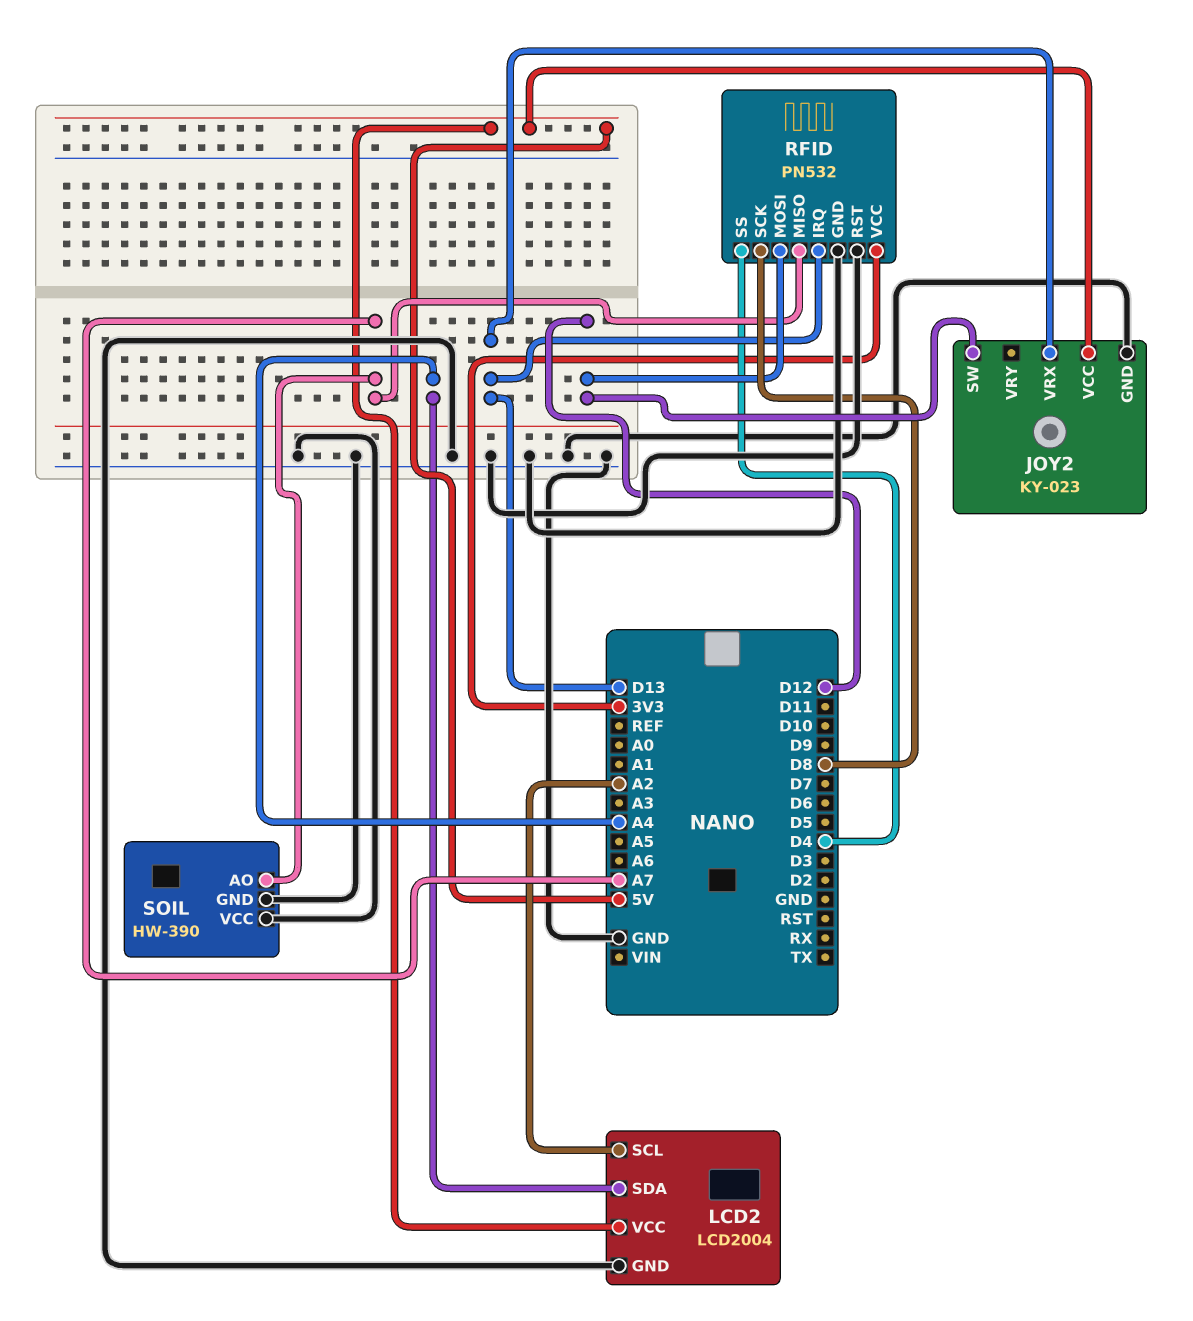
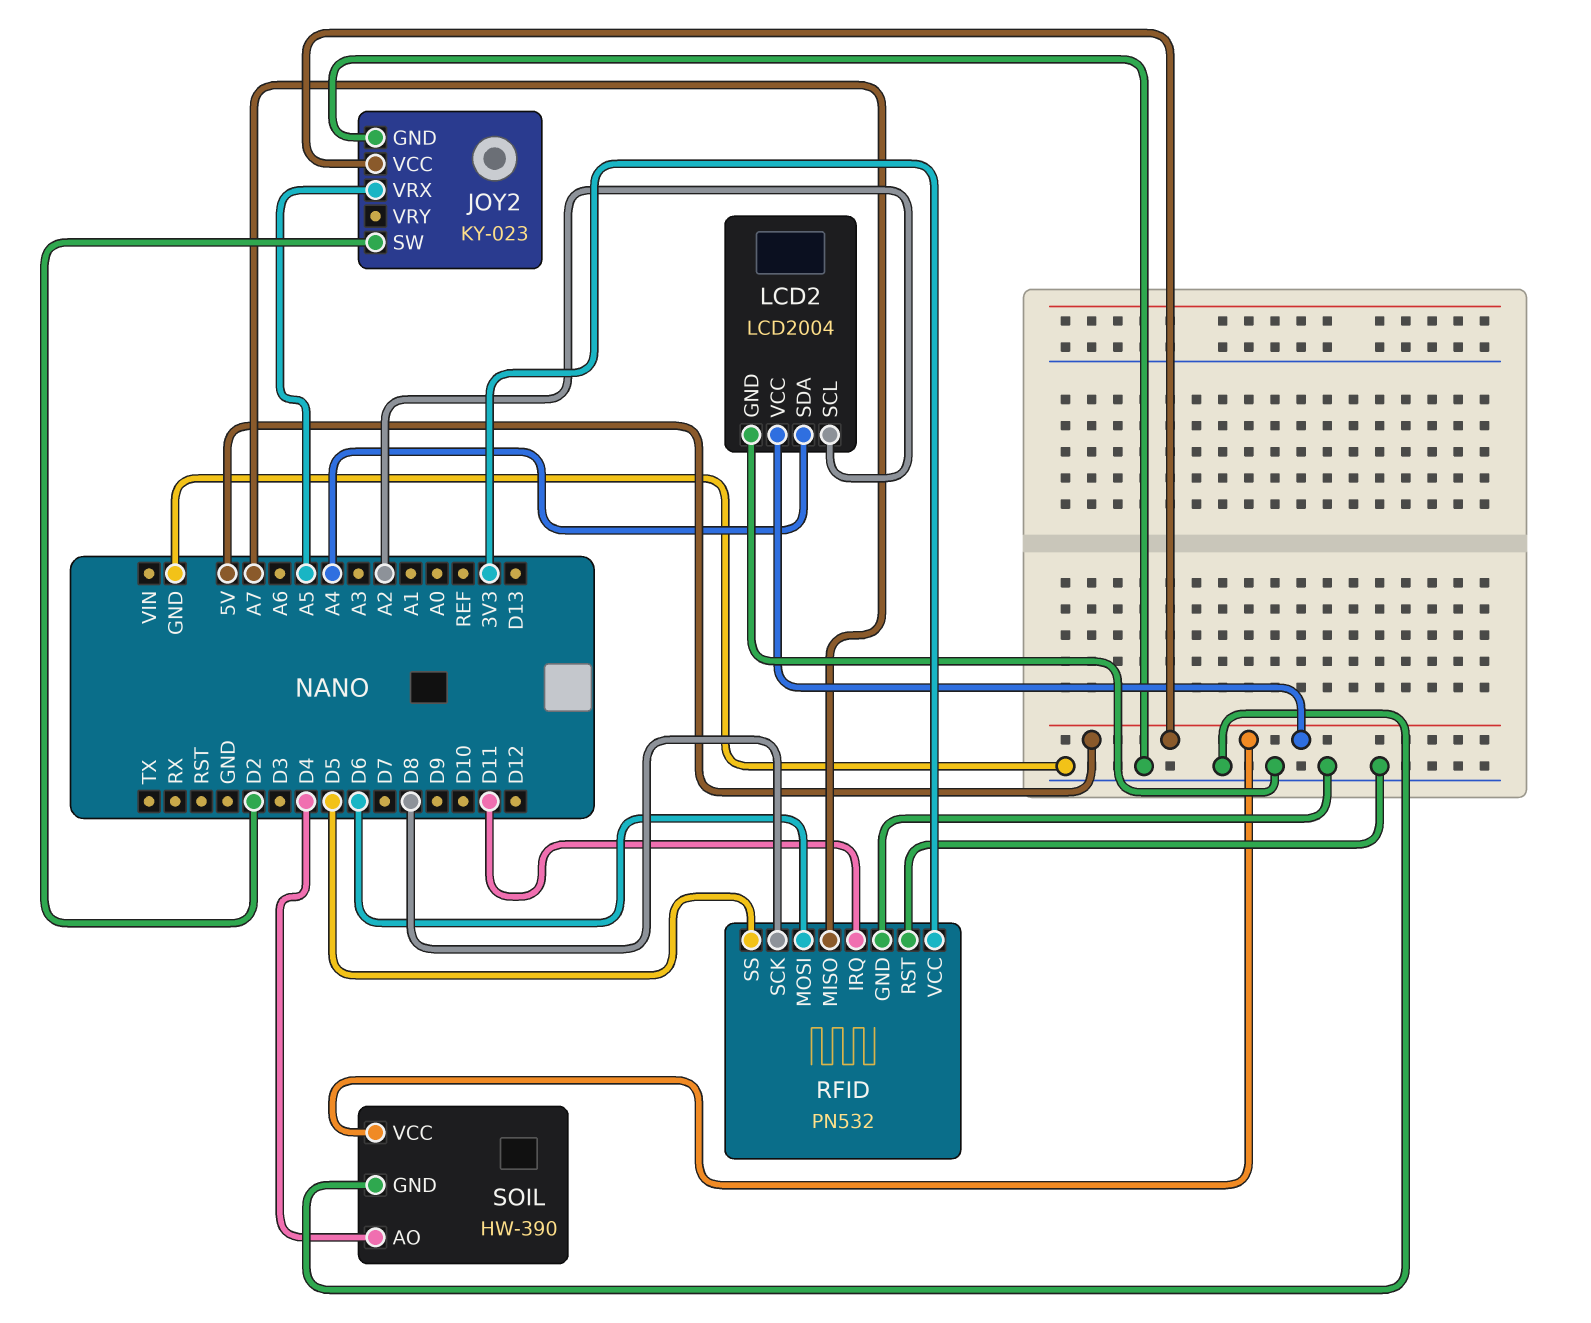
JOY2 pin SW: D12 -> D2
JOY2 pin VRX: D13 -> A5
RFID pin IRQ: D13 -> D11
RFID pin MOSI: D12 -> D6
RFID pin SS: D4 -> D5
SOIL pin AO: A7 -> D4
SOIL pin VCC: GND -> 5V

